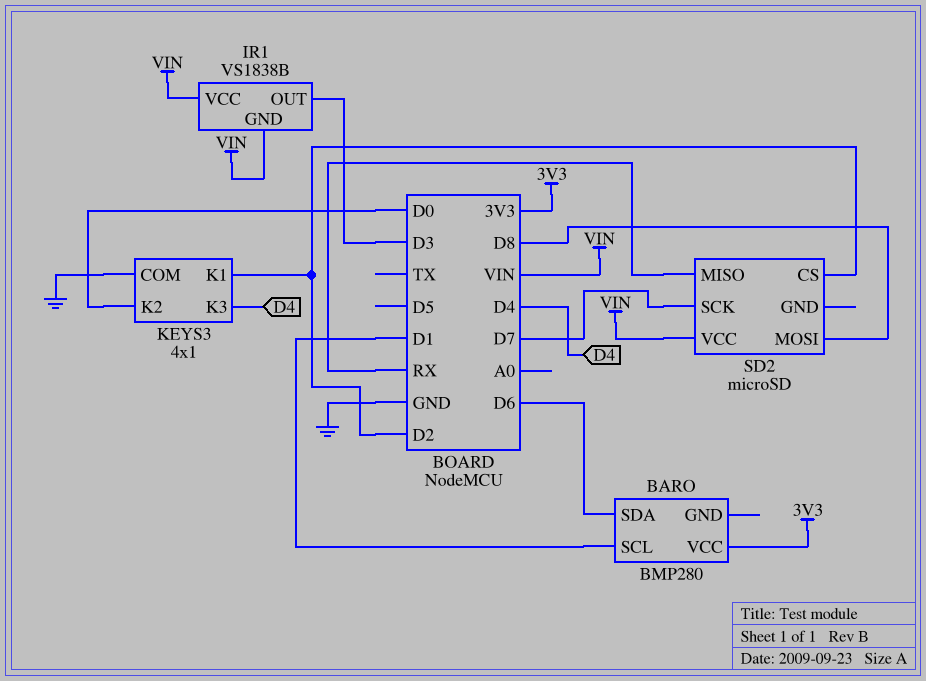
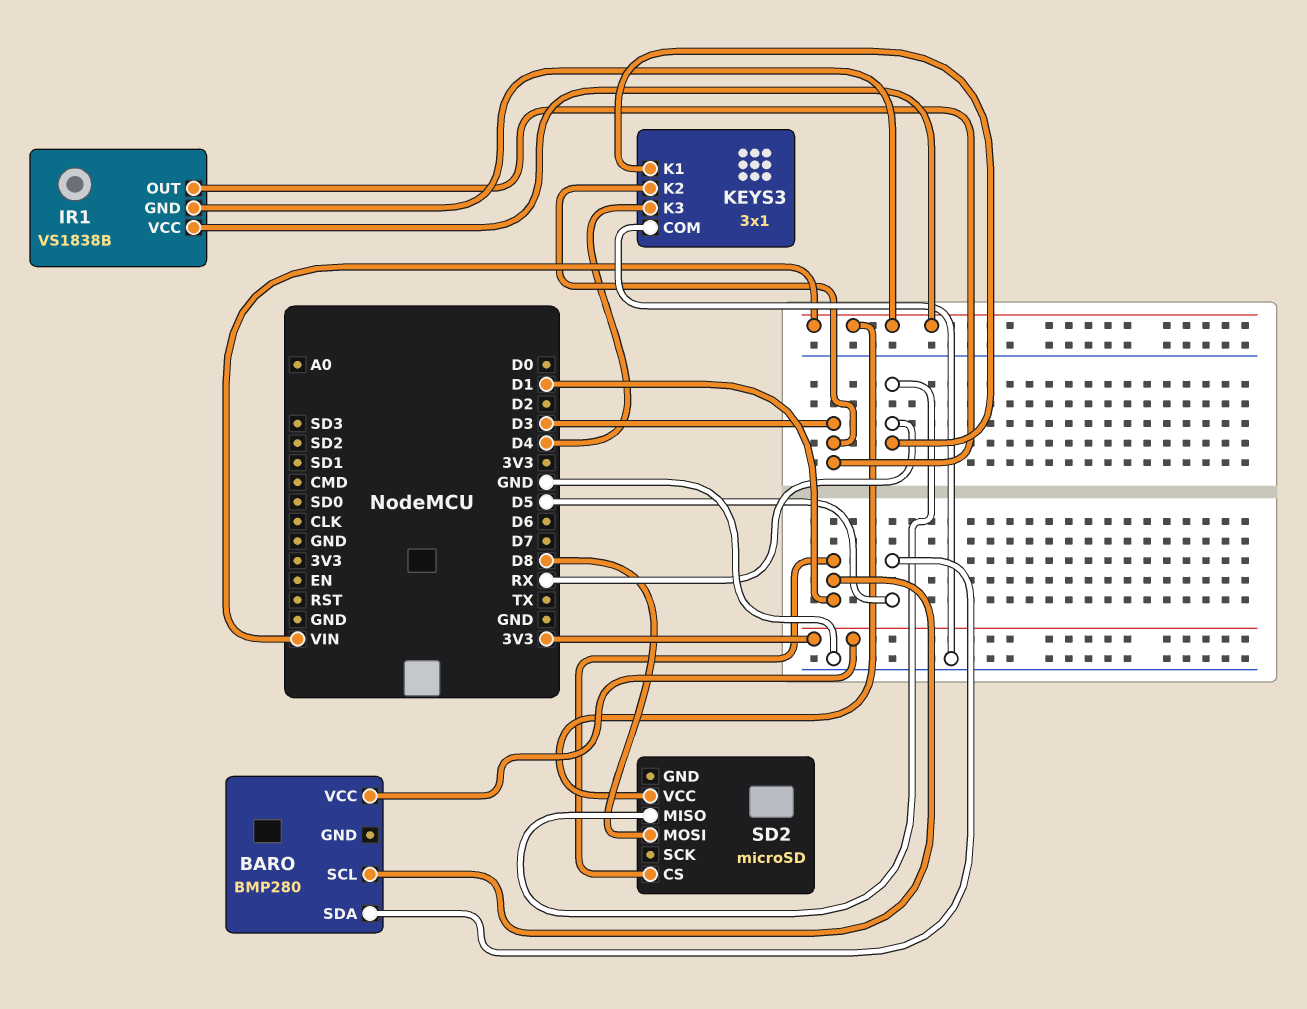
BARO pin SDA: D6 -> D5
KEYS3: 4x1 -> 3x1
KEYS3 pin K1: D2 -> RX
KEYS3 pin K2: D0 -> D3
SD2 pin CS: D2 -> D1
SD2 pin SCK: D7 -> none

